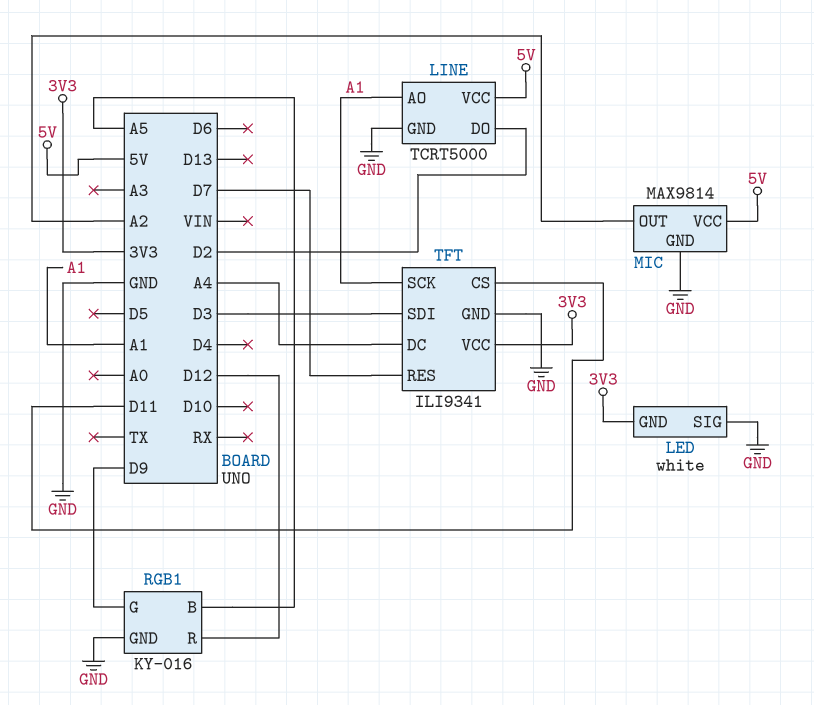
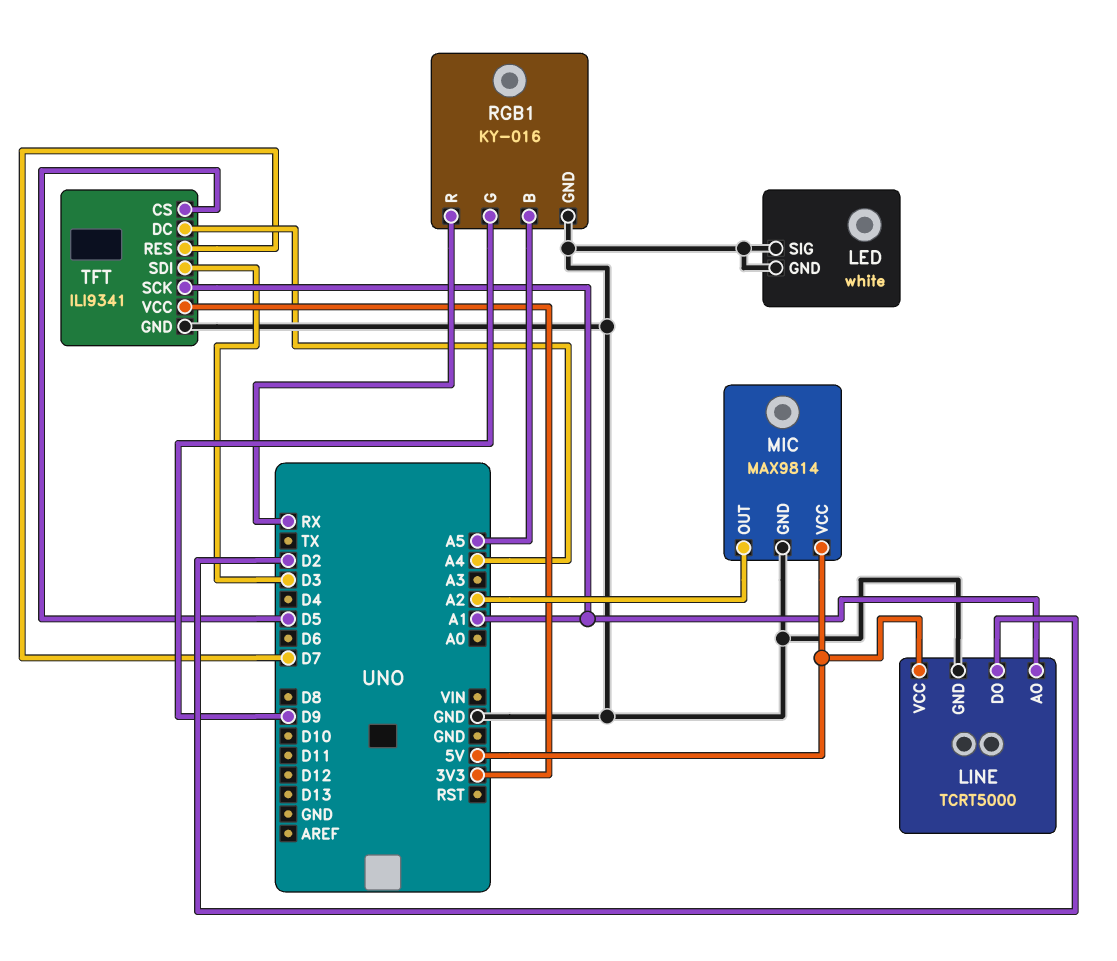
LED pin GND: 3V3 -> GND
RGB1 pin R: D12 -> RX
TFT pin CS: D11 -> D5

